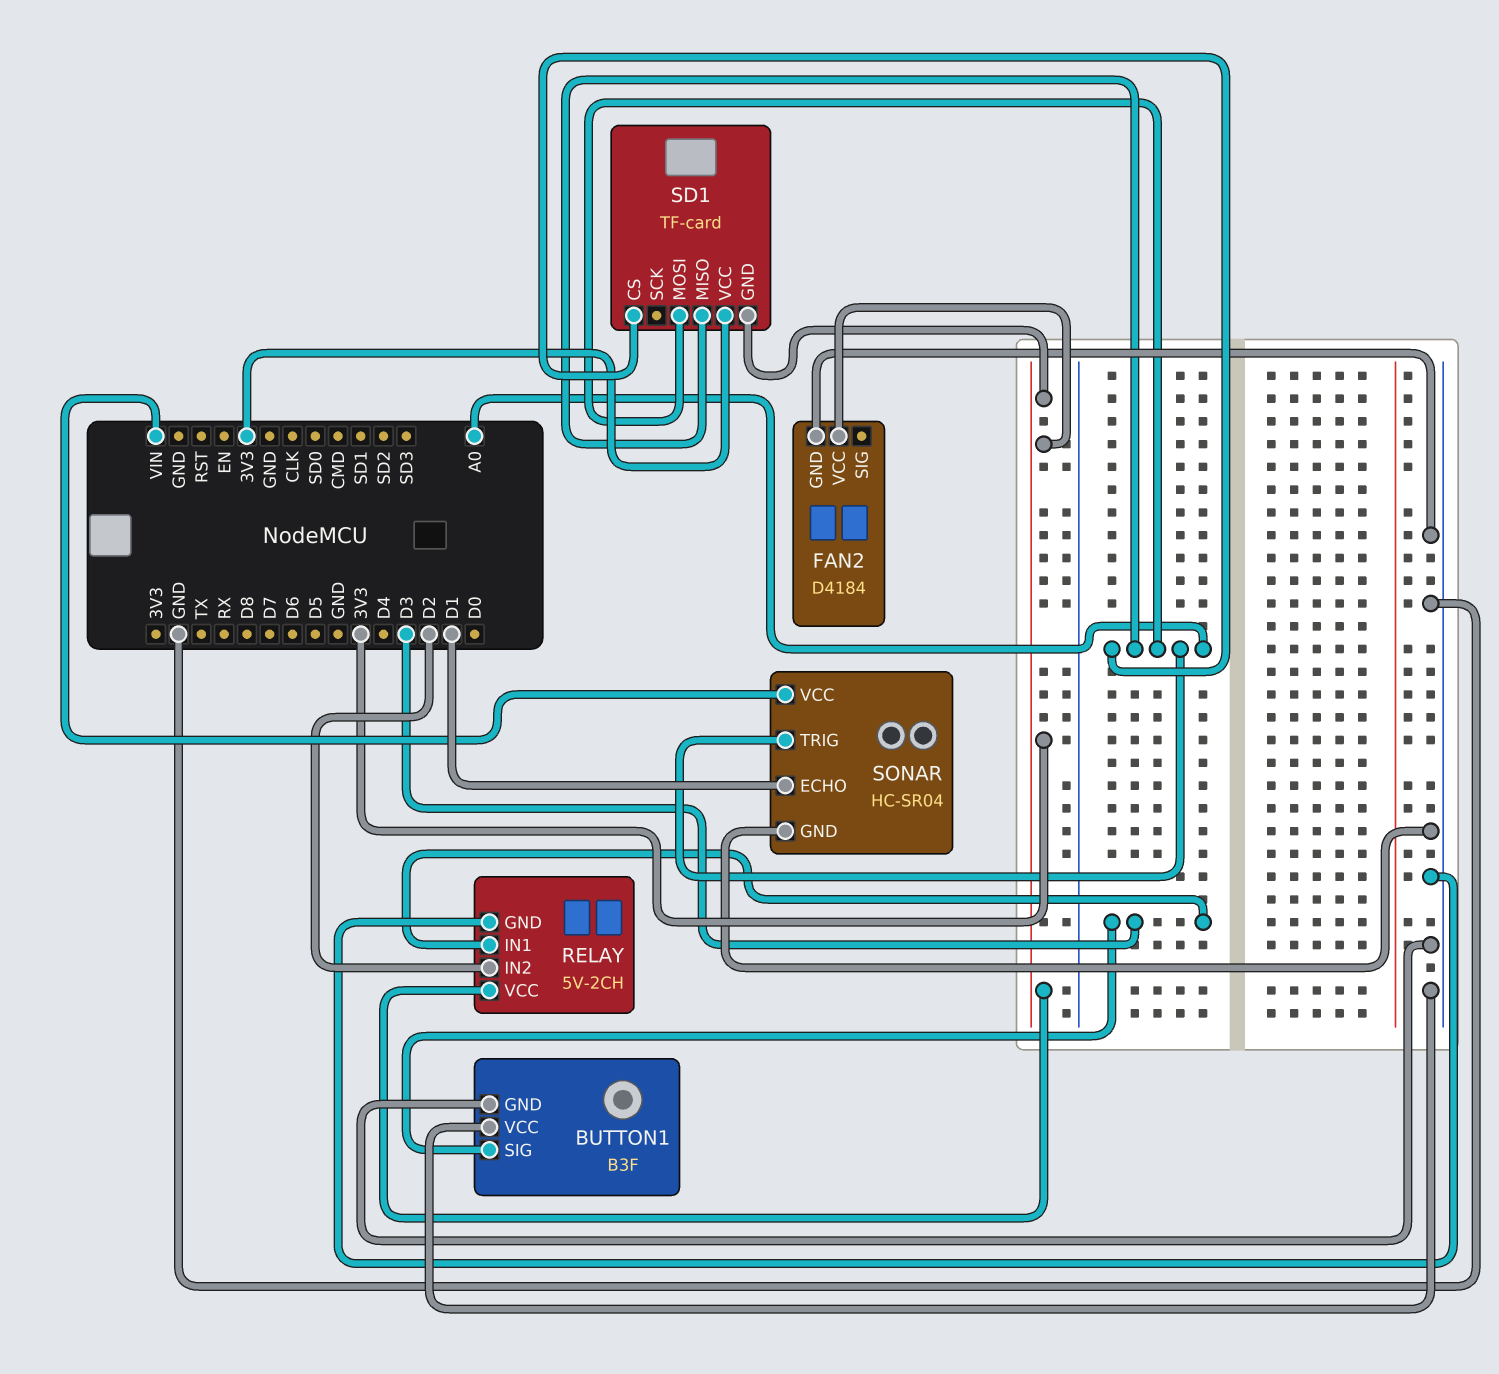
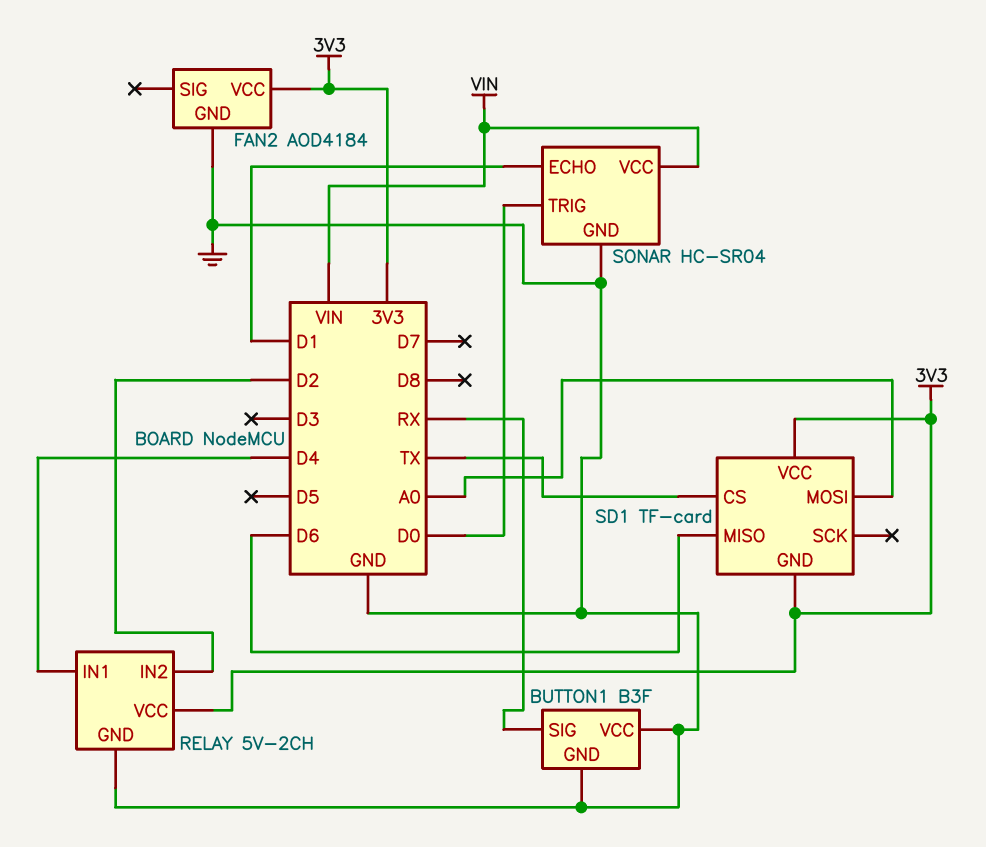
BUTTON1 pin SIG: D3 -> RX
FAN2: D4184 -> AOD4184
RELAY pin IN1: D3 -> D4
SD1 pin CS: A0 -> TX
SD1 pin MISO: A0 -> D6
SONAR pin TRIG: A0 -> D0

